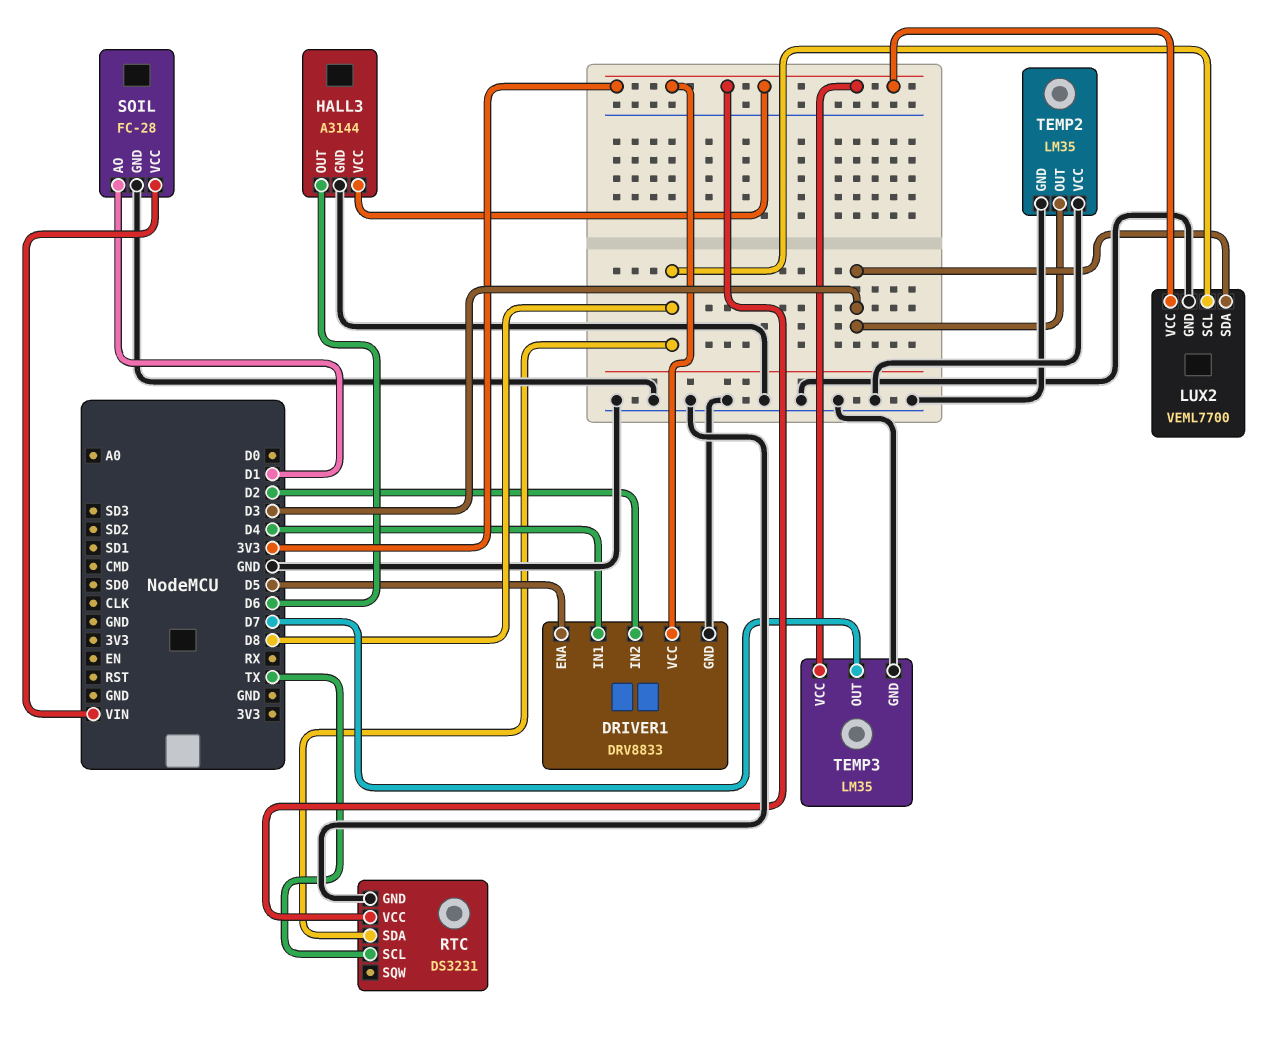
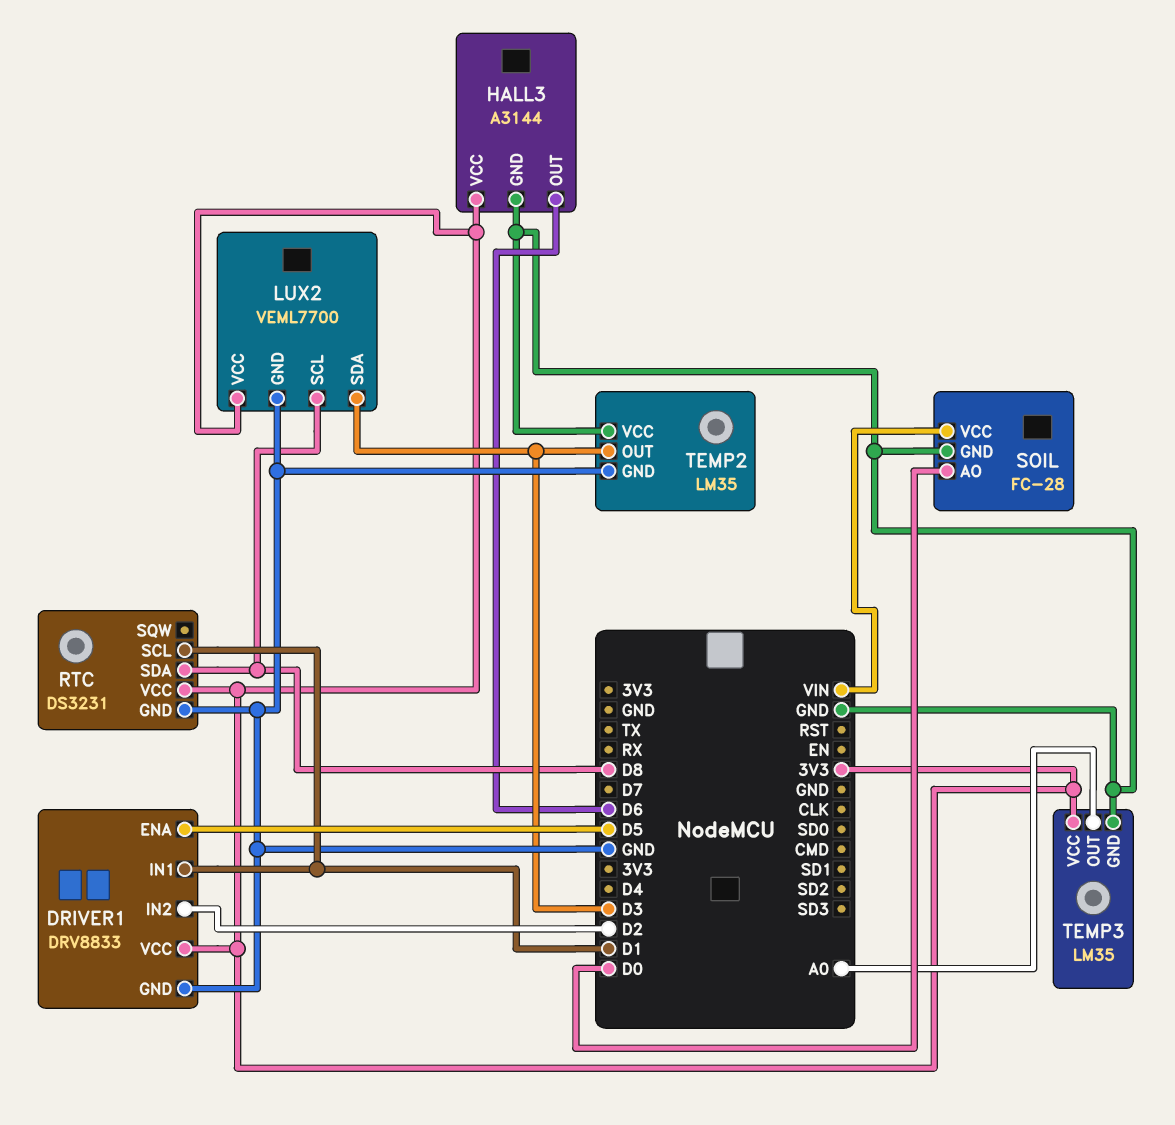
DRIVER1 pin IN1: D4 -> D1
RTC pin SCL: TX -> D1
SOIL pin AO: D1 -> D0
TEMP3 pin OUT: D7 -> A0

